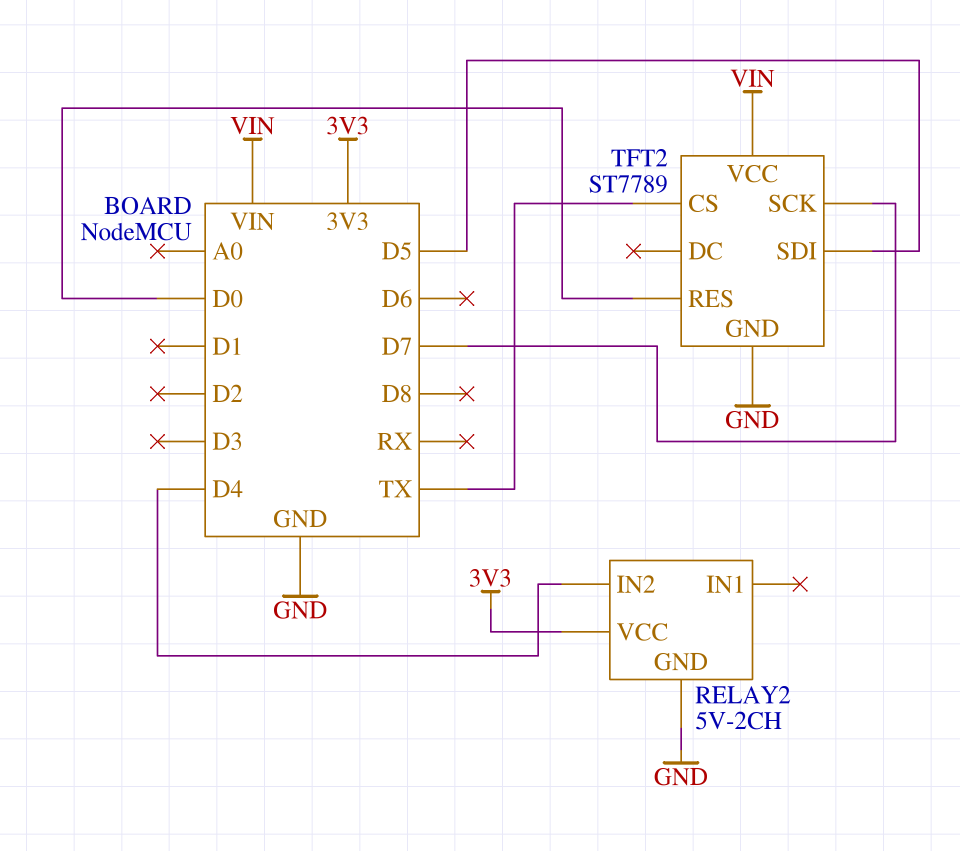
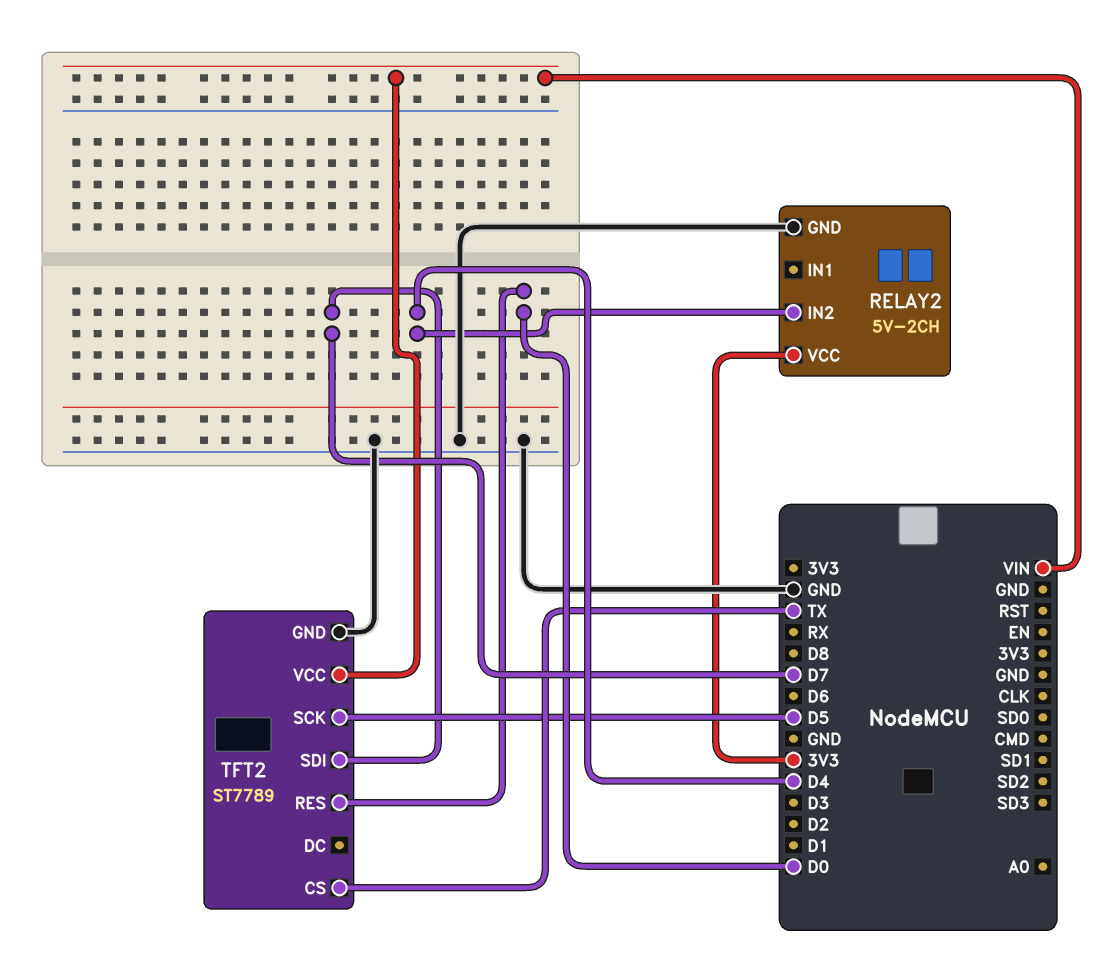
TFT2 pin SCK: D7 -> D5
TFT2 pin SDI: D5 -> D7

